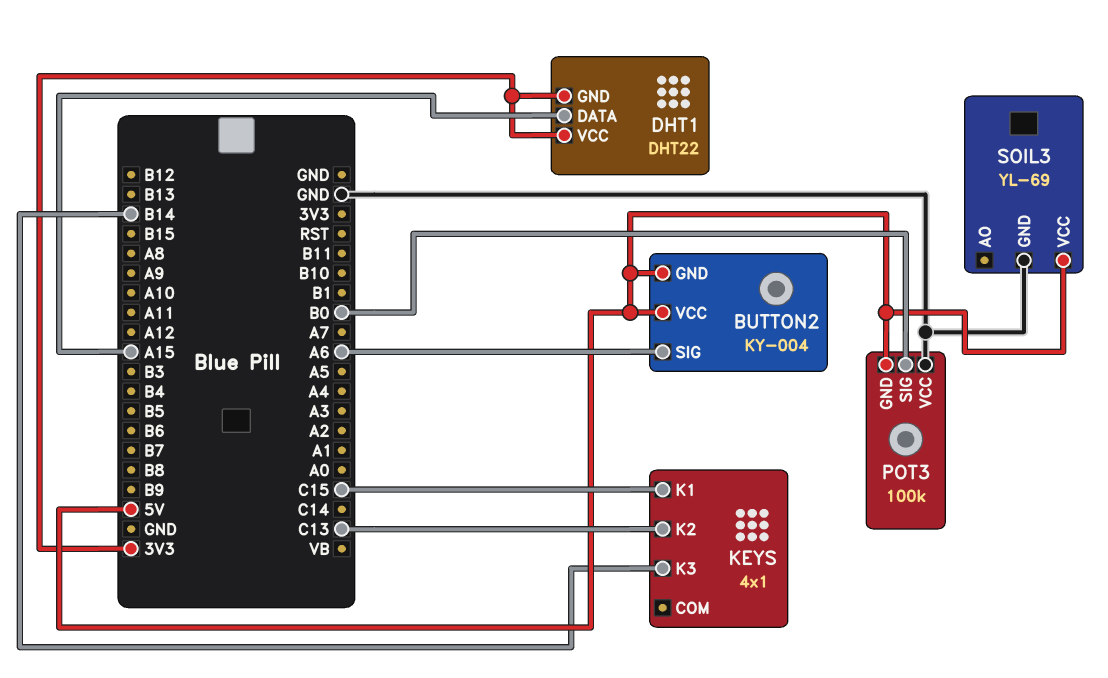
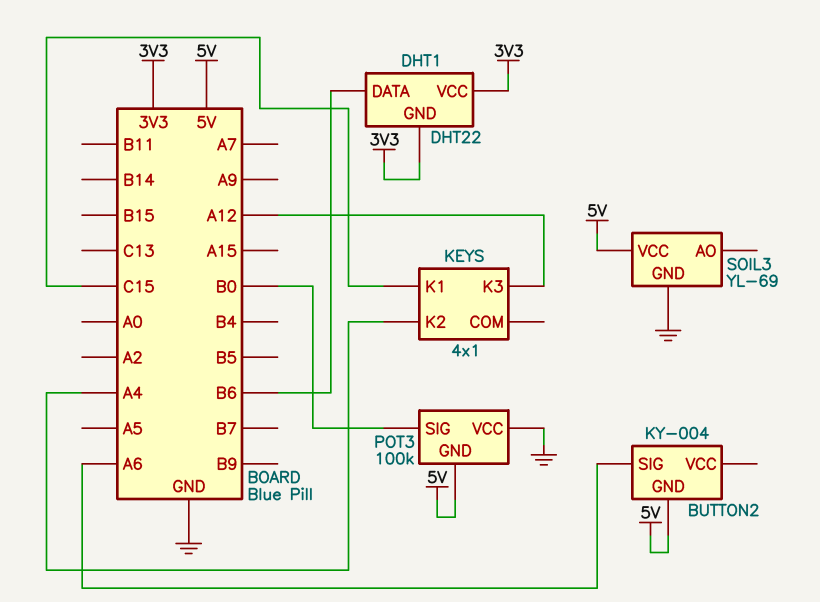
BUTTON2 pin VCC: 5V -> none
DHT1 pin DATA: A15 -> B6
KEYS pin K2: C13 -> A4
KEYS pin K3: B14 -> A12

